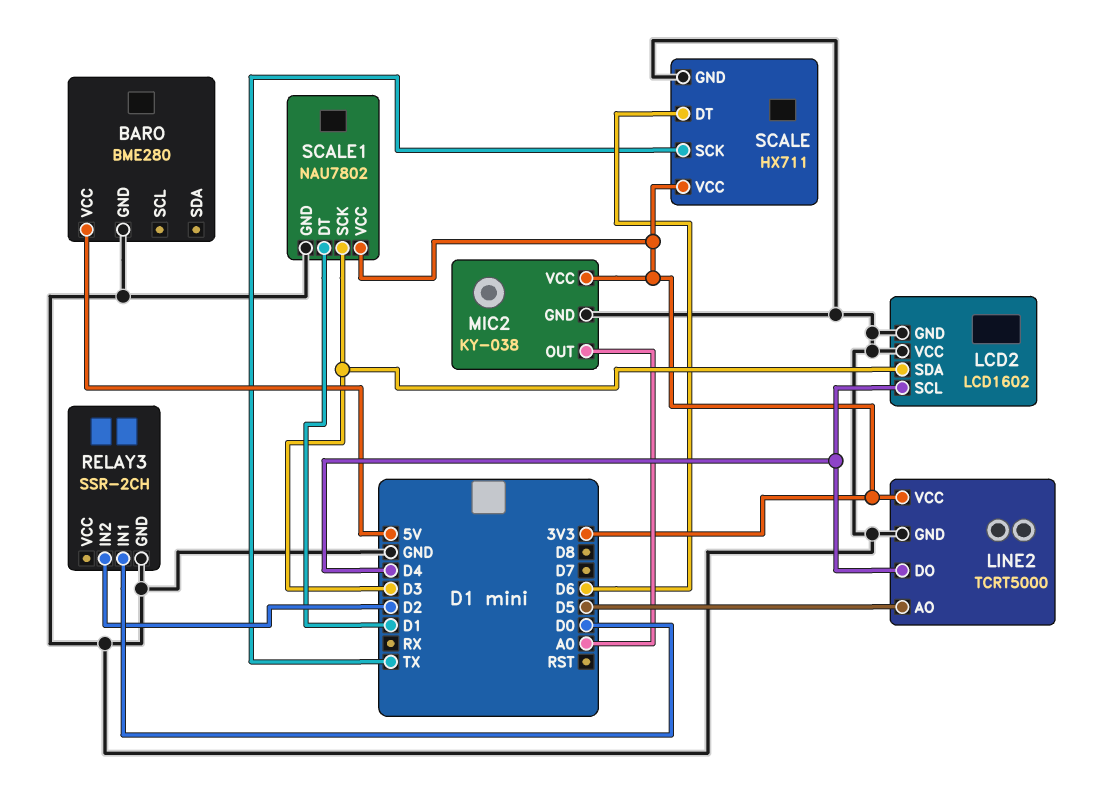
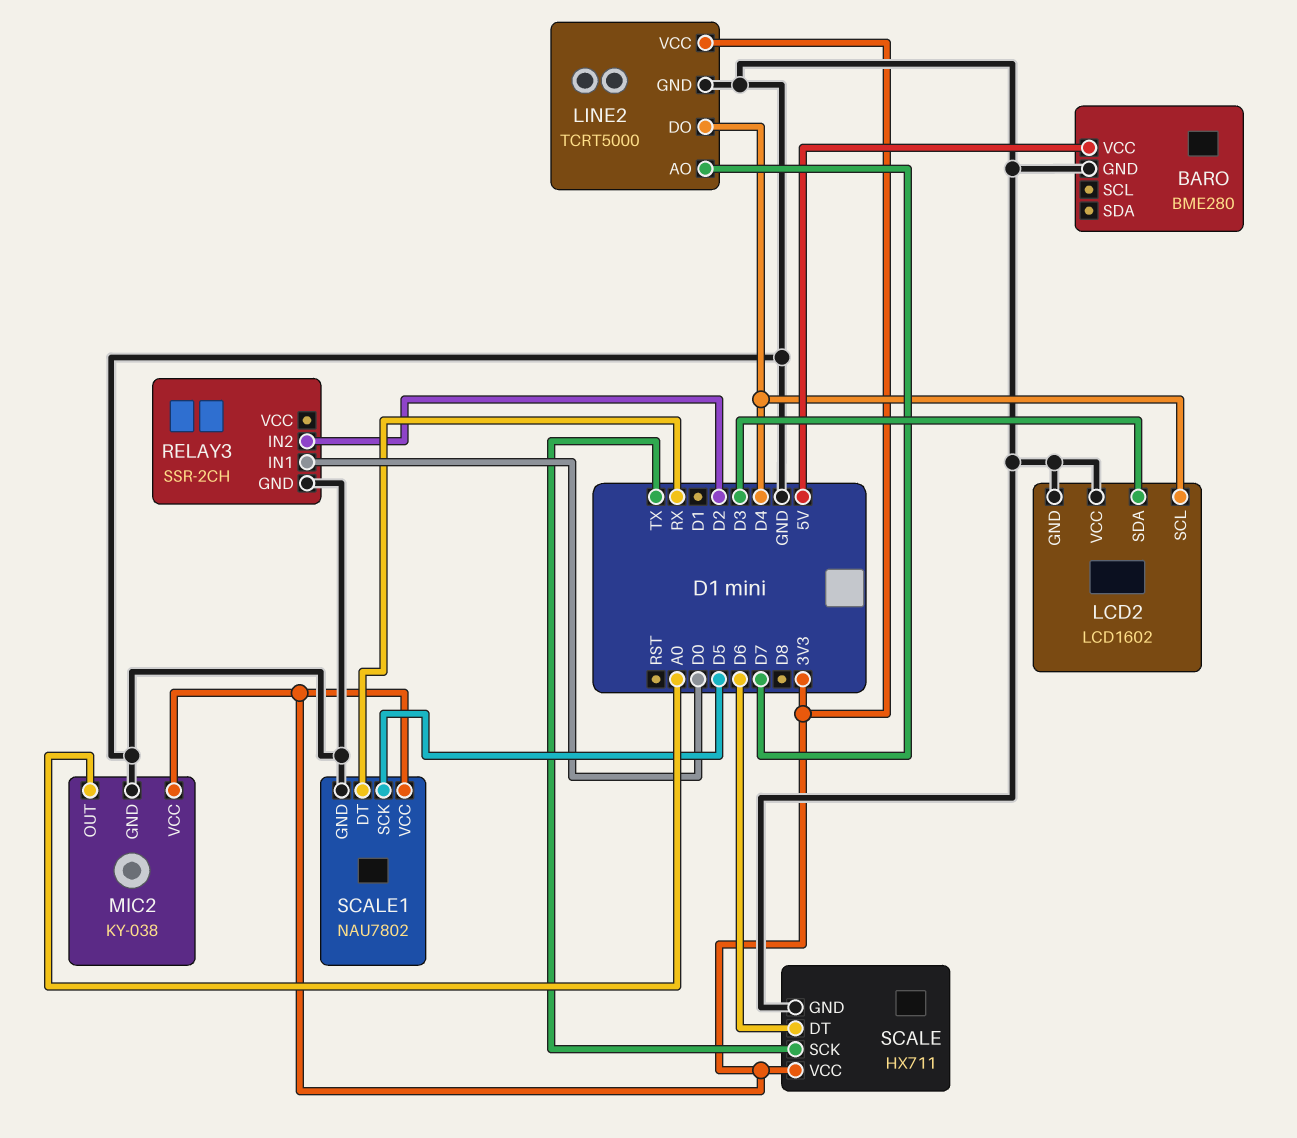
LINE2 pin AO: D5 -> D7
SCALE1 pin DT: D1 -> RX
SCALE1 pin SCK: D3 -> D5

